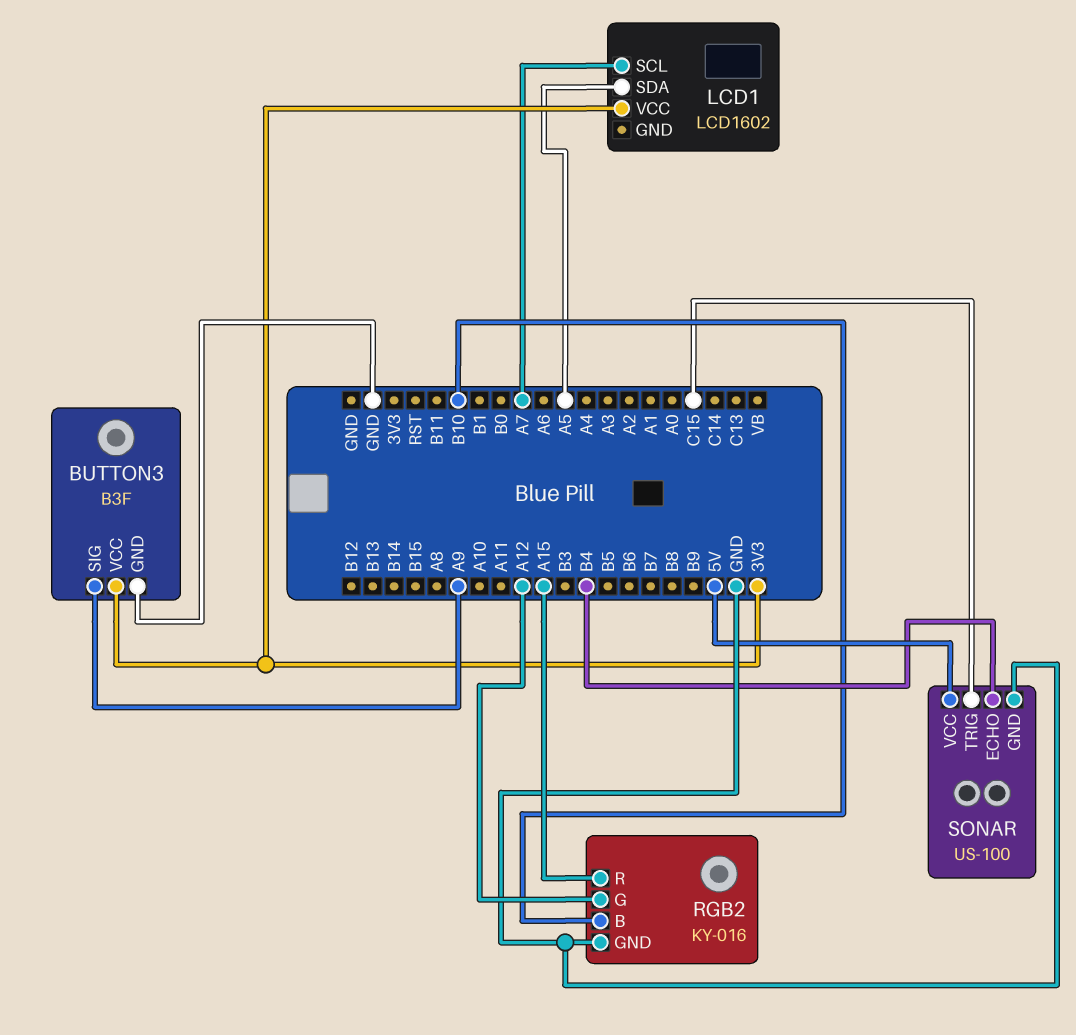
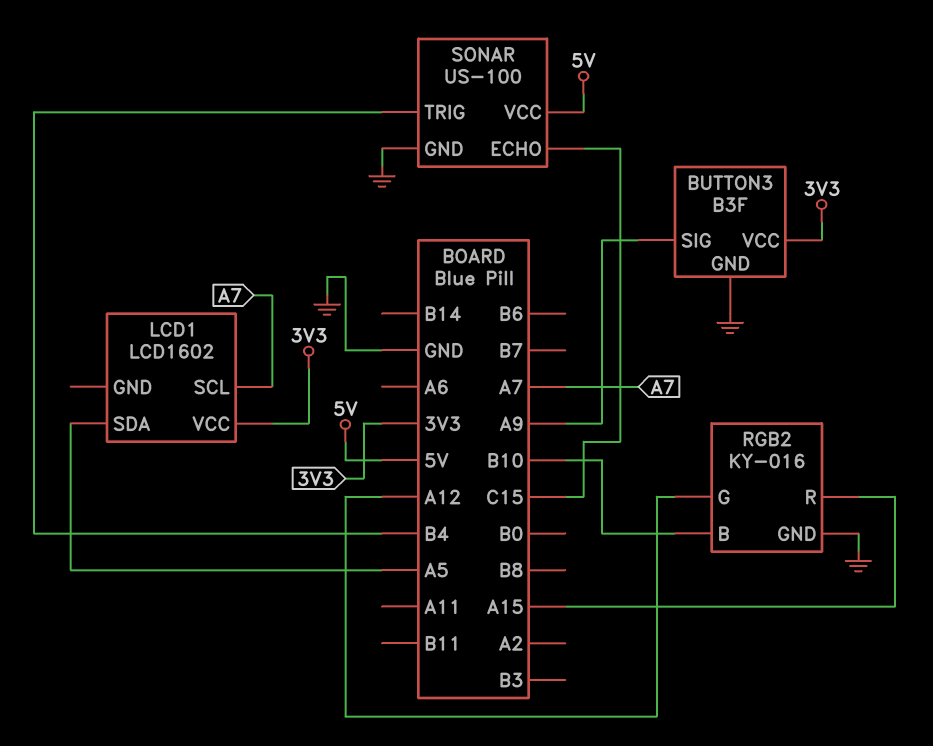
SONAR pin ECHO: B4 -> C15
SONAR pin TRIG: C15 -> B4

